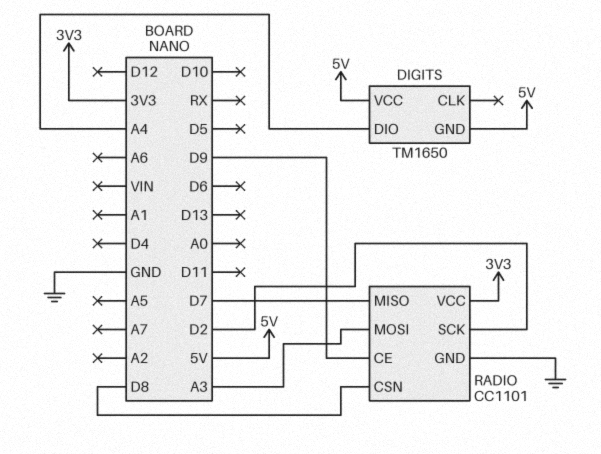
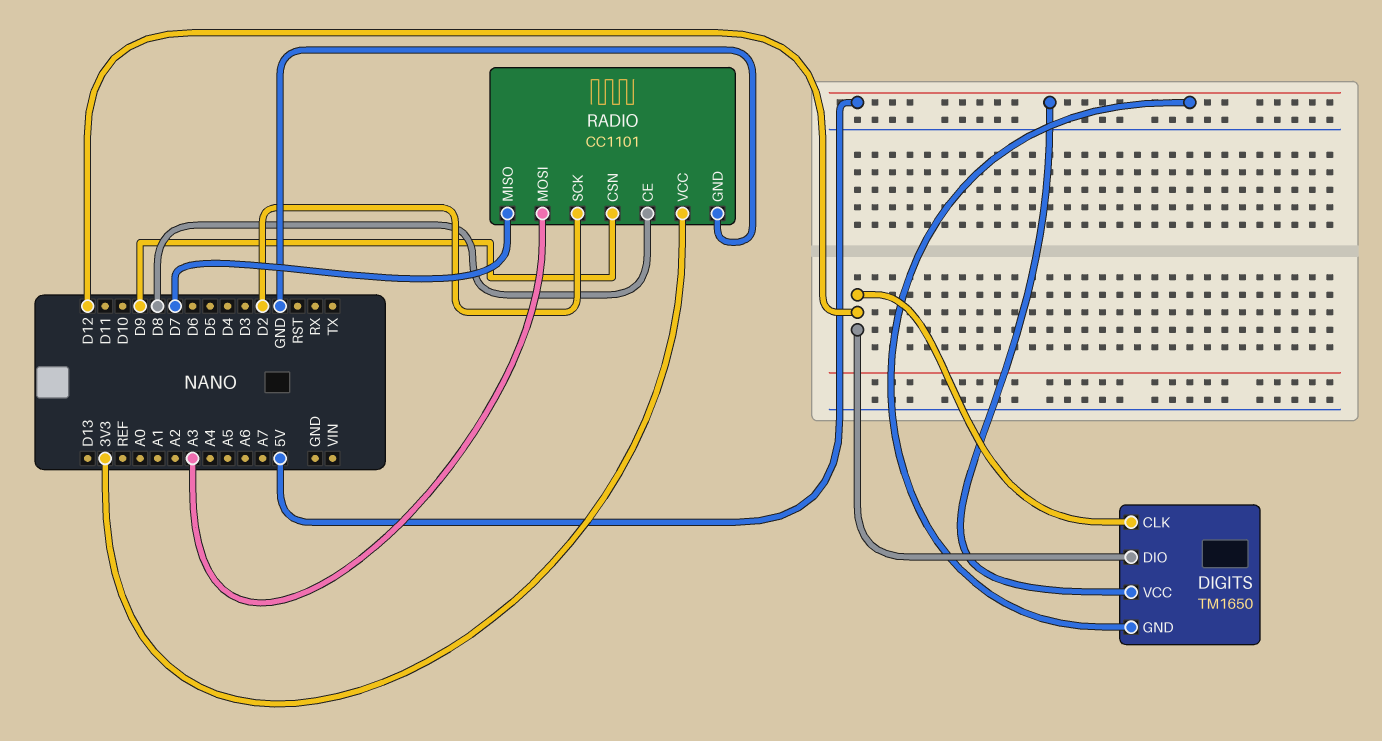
DIGITS pin CLK: none -> D12
DIGITS pin DIO: A4 -> D12
RADIO pin CE: D9 -> D8
RADIO pin CSN: D8 -> D9

